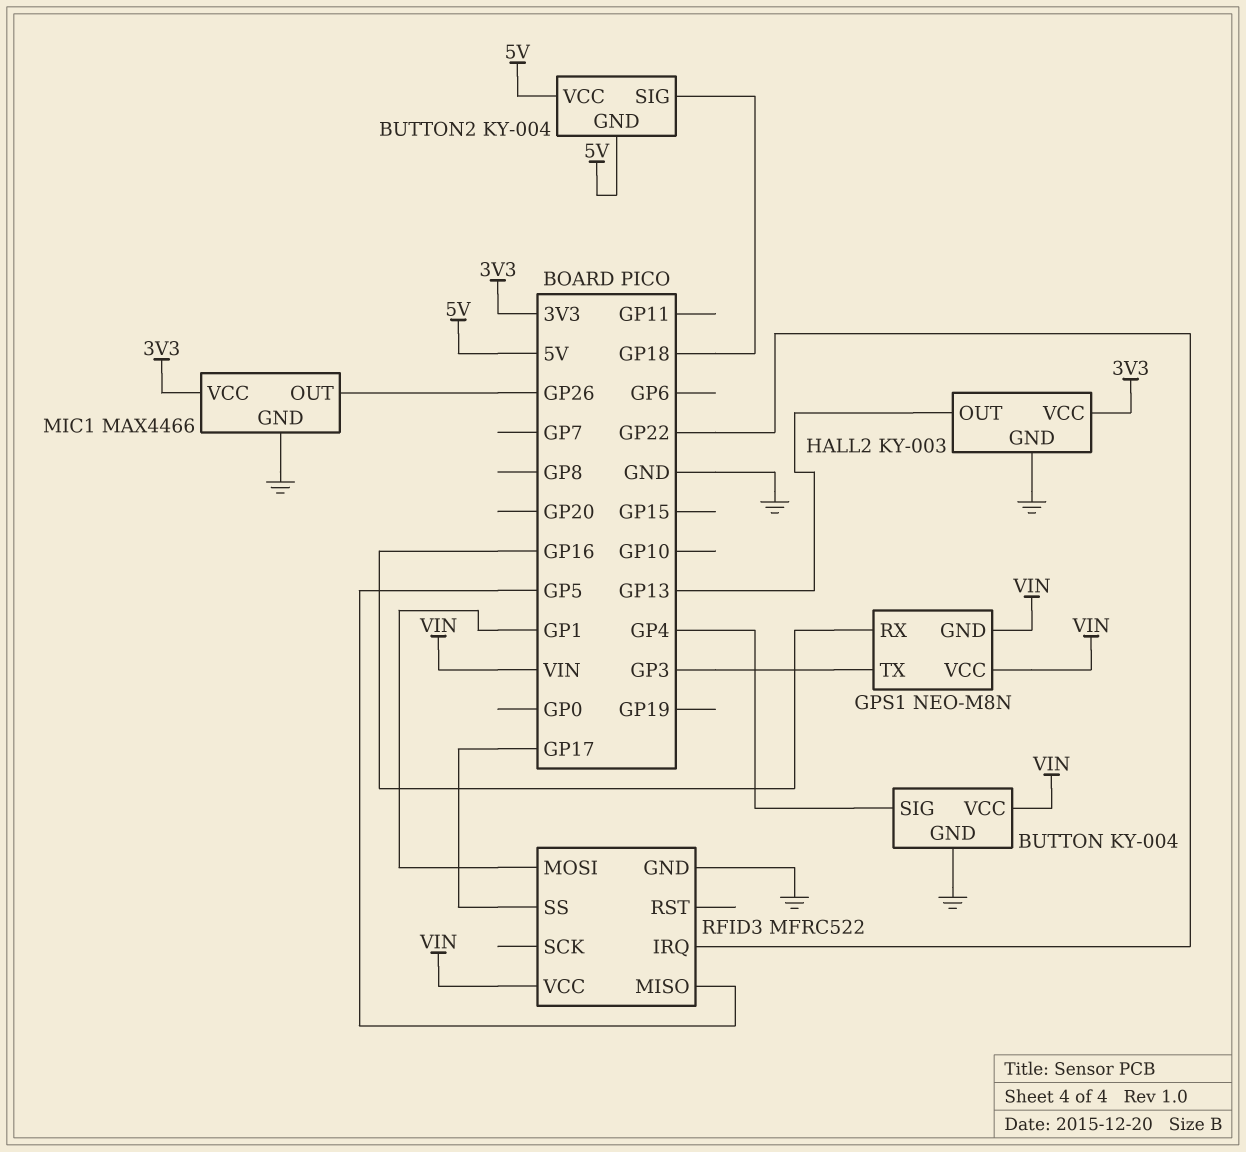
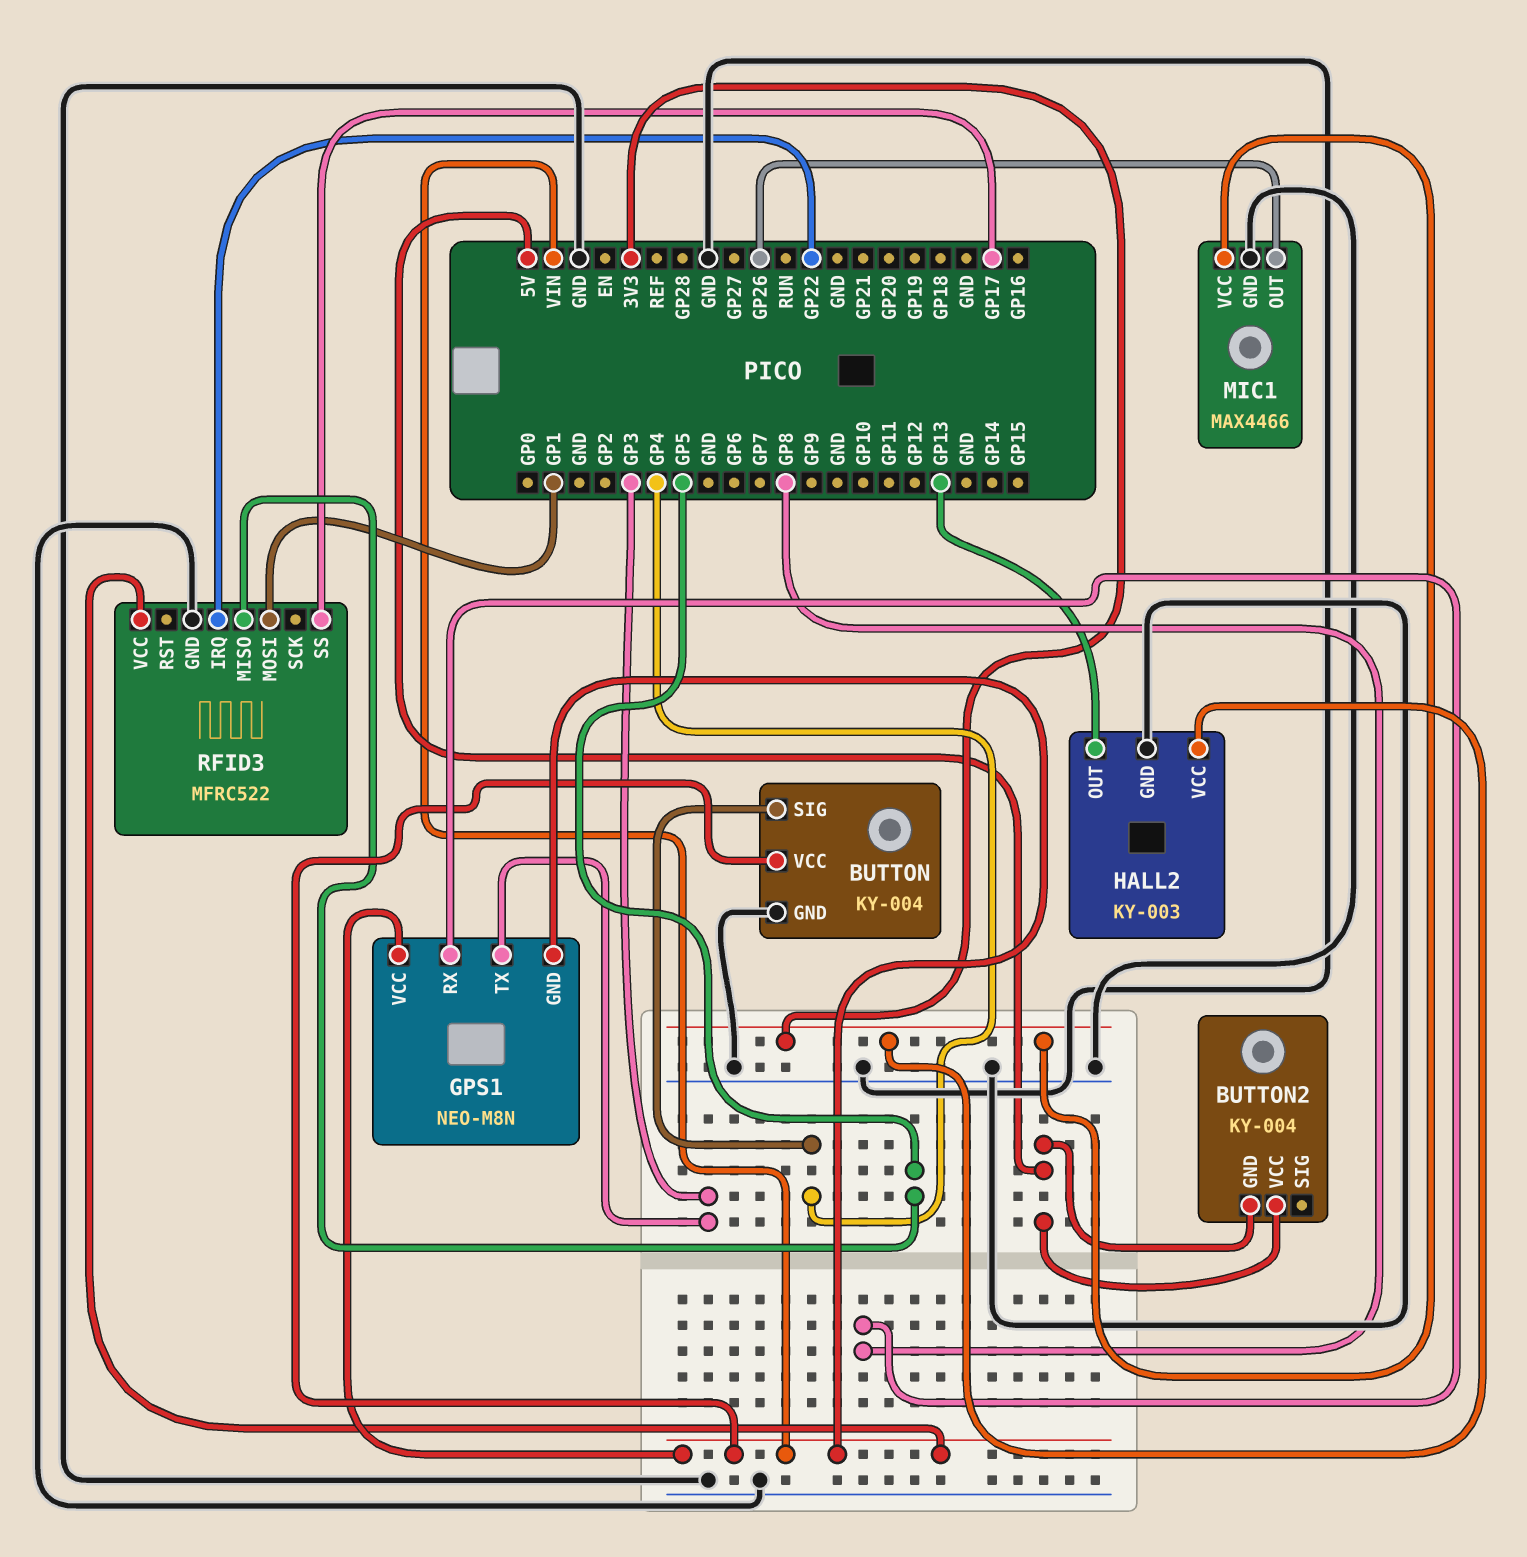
BUTTON2 pin SIG: GP18 -> none
GPS1 pin RX: GP16 -> GP8

